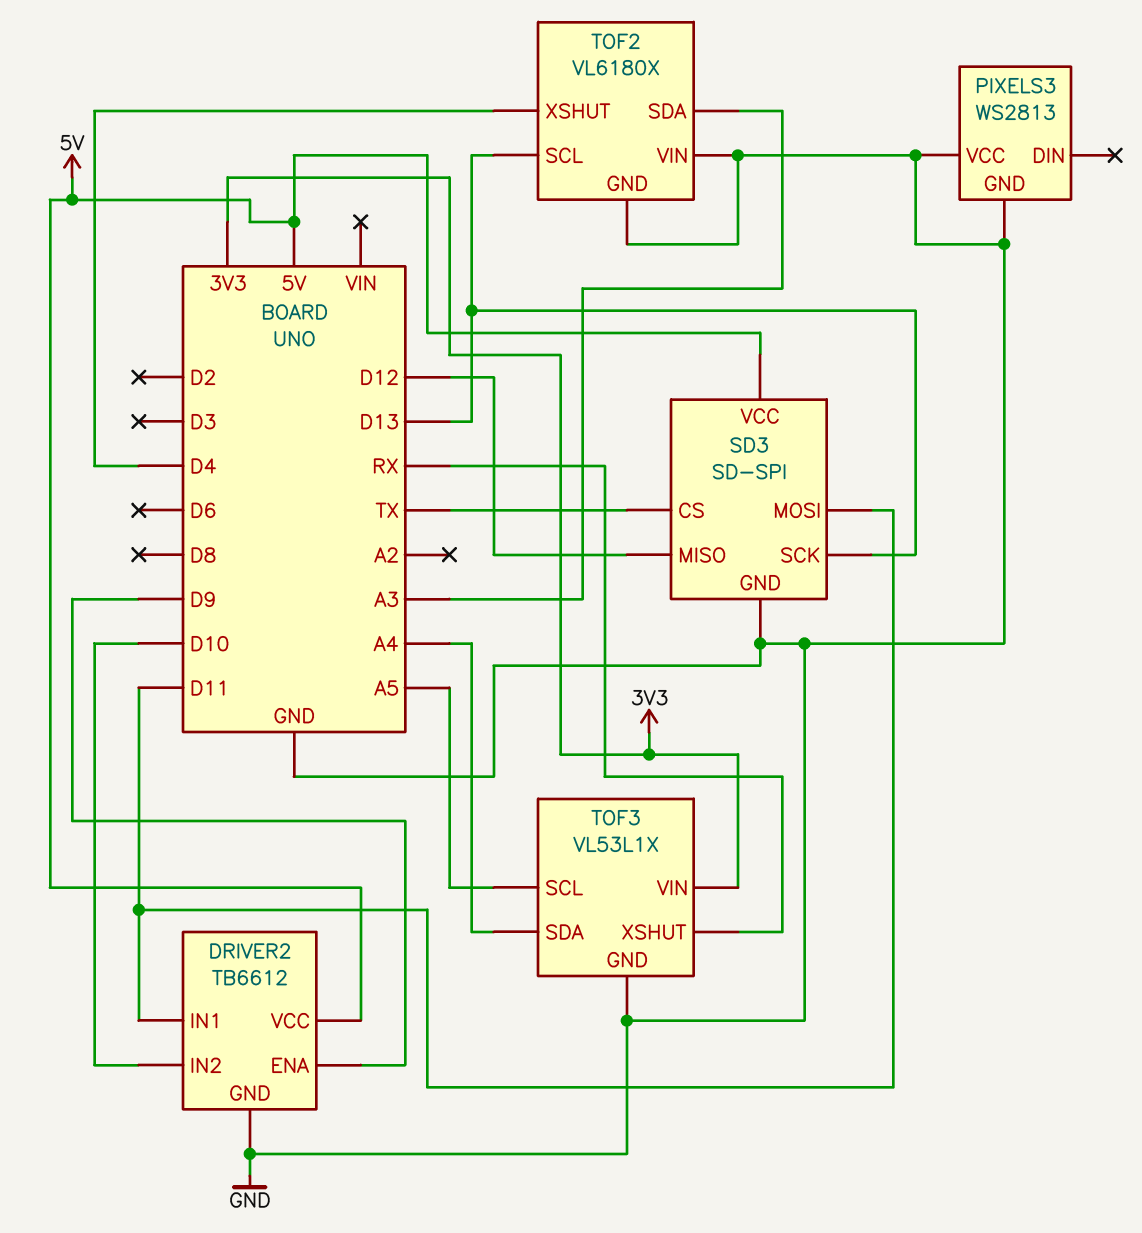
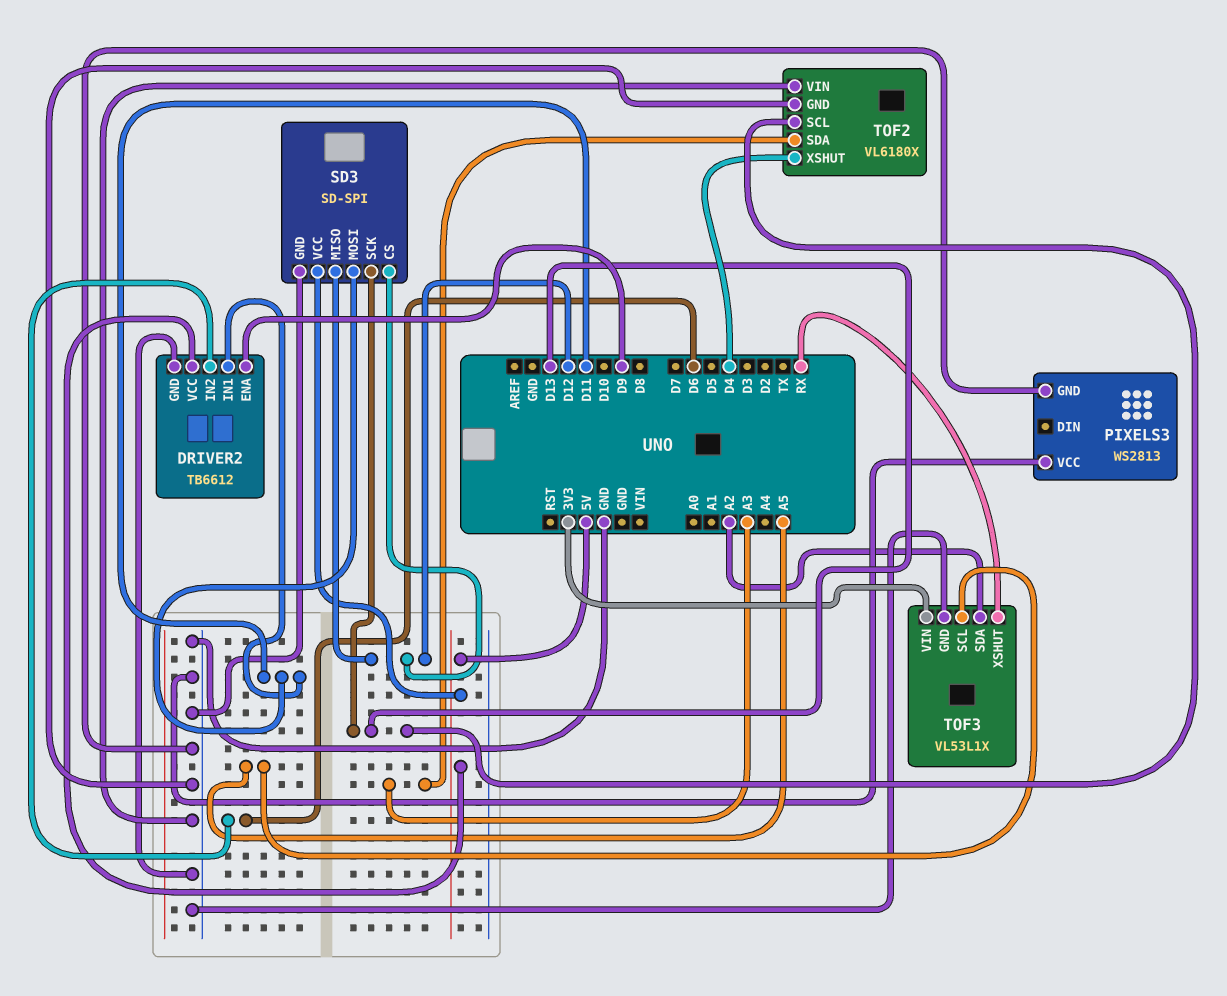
DRIVER2 pin IN2: D10 -> D6
SD3 pin CS: TX -> D12
TOF3 pin SDA: A4 -> A2

